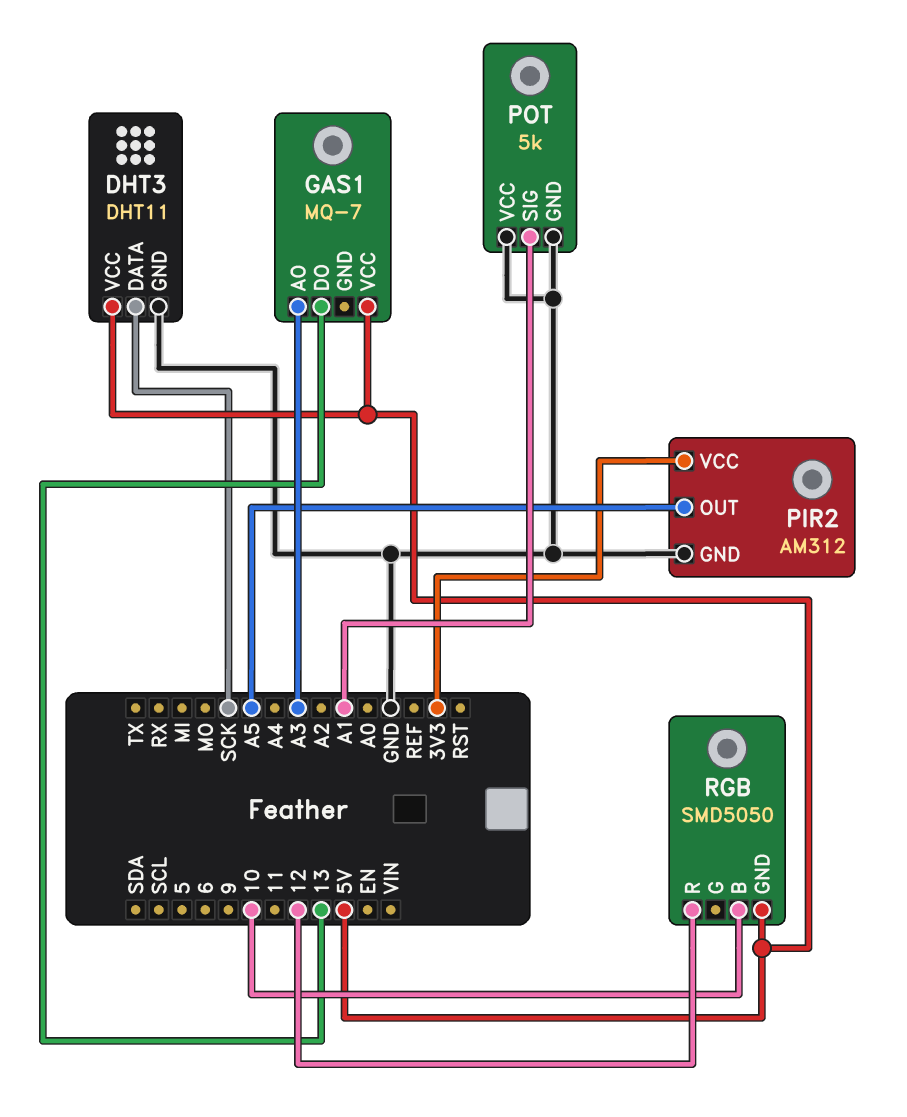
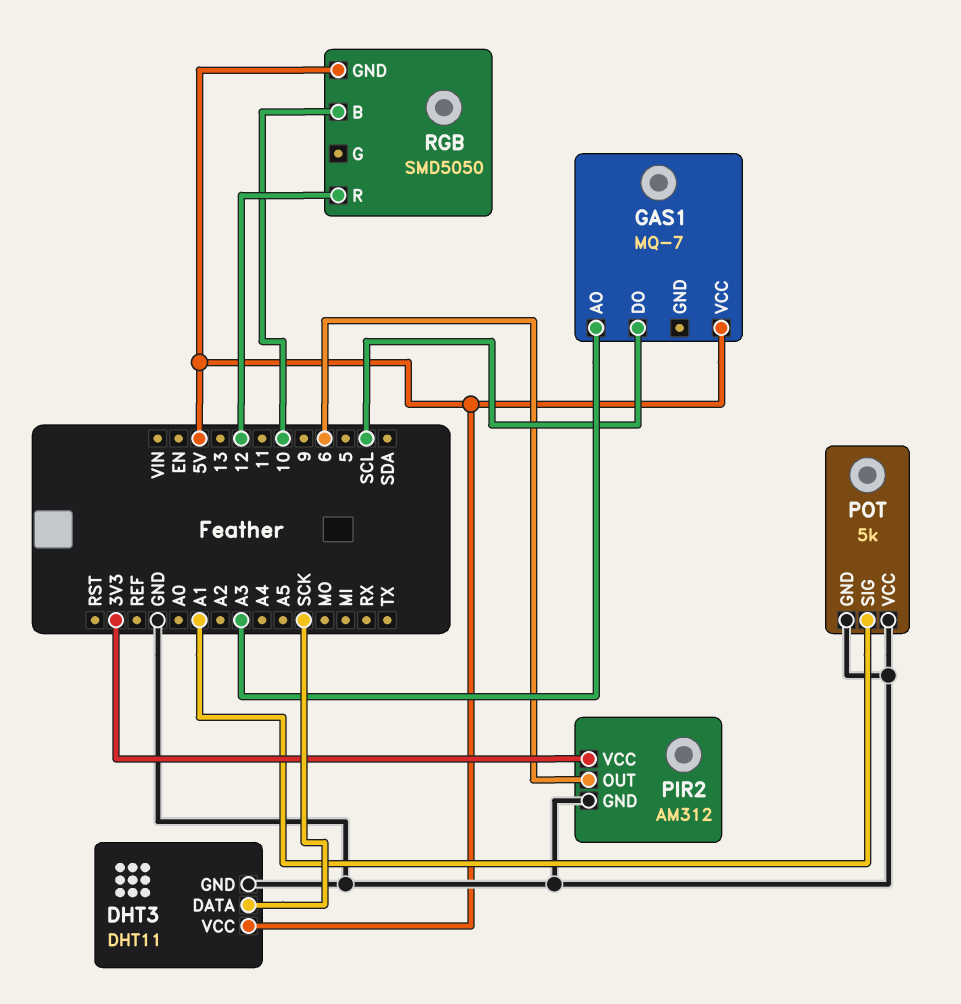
GAS1 pin DO: 13 -> SCL
PIR2 pin OUT: A5 -> 6

